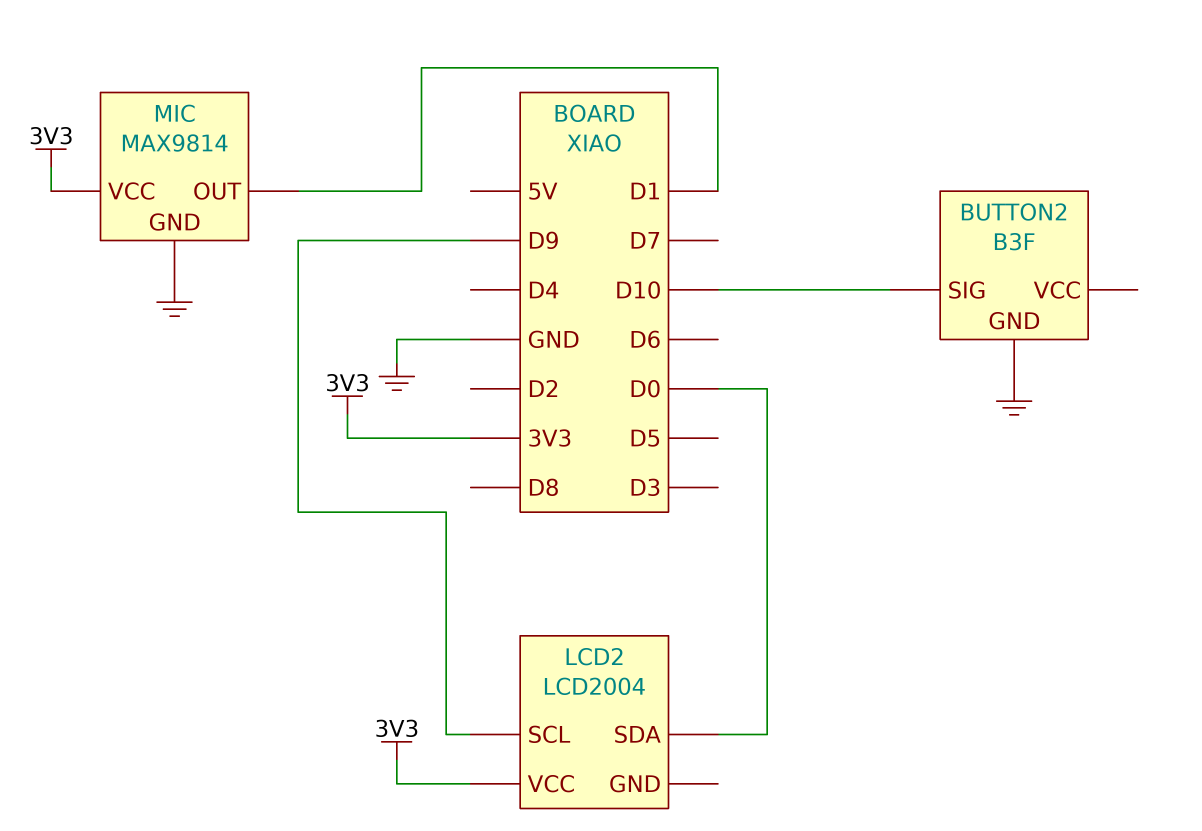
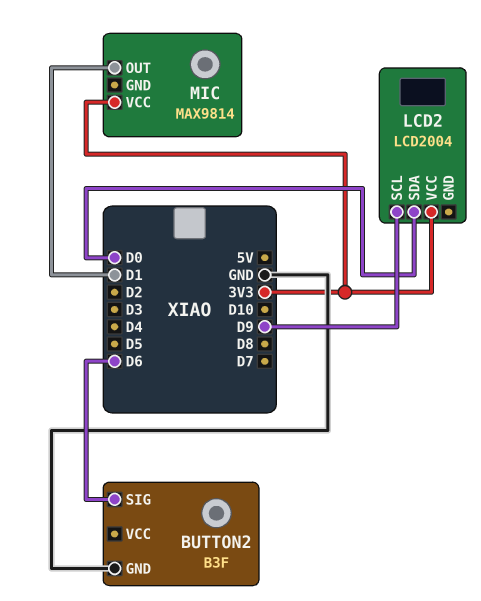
BUTTON2 pin SIG: D10 -> D6
MIC pin GND: GND -> none

